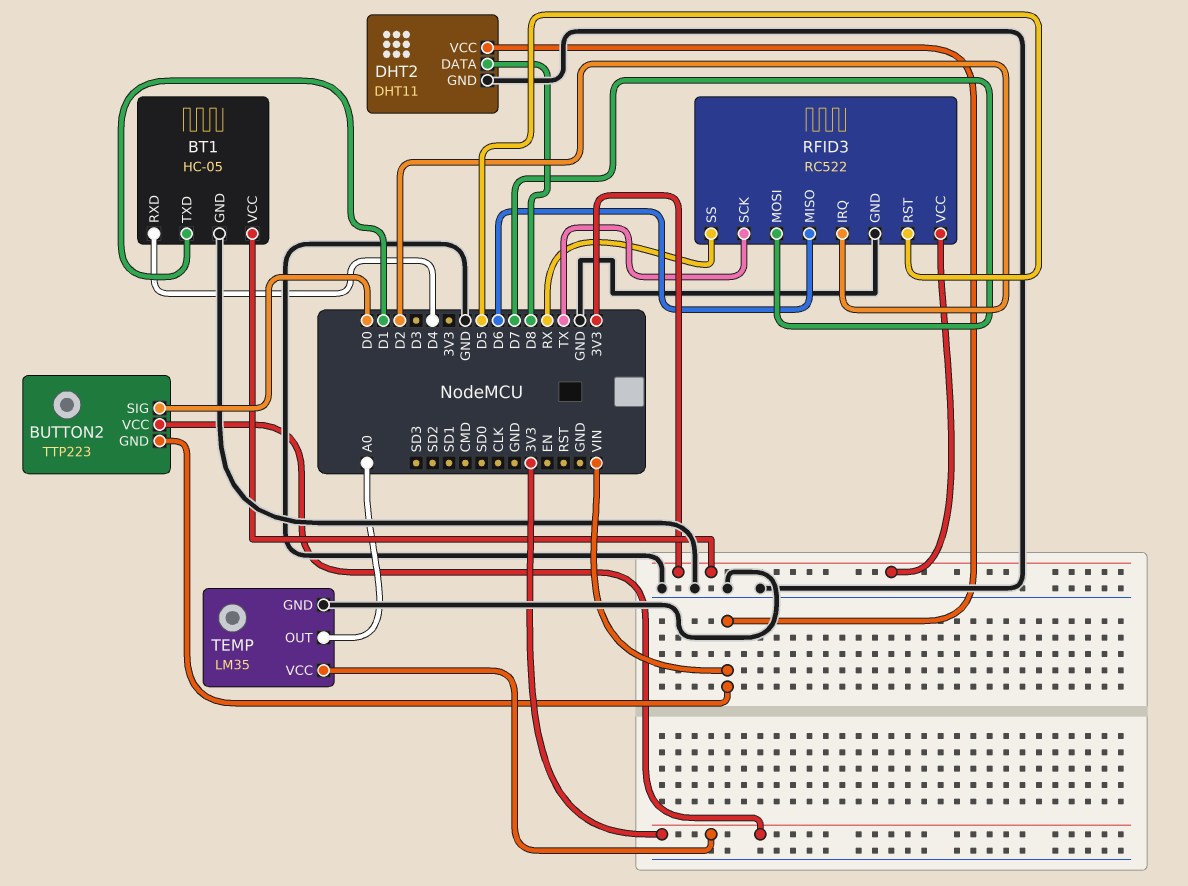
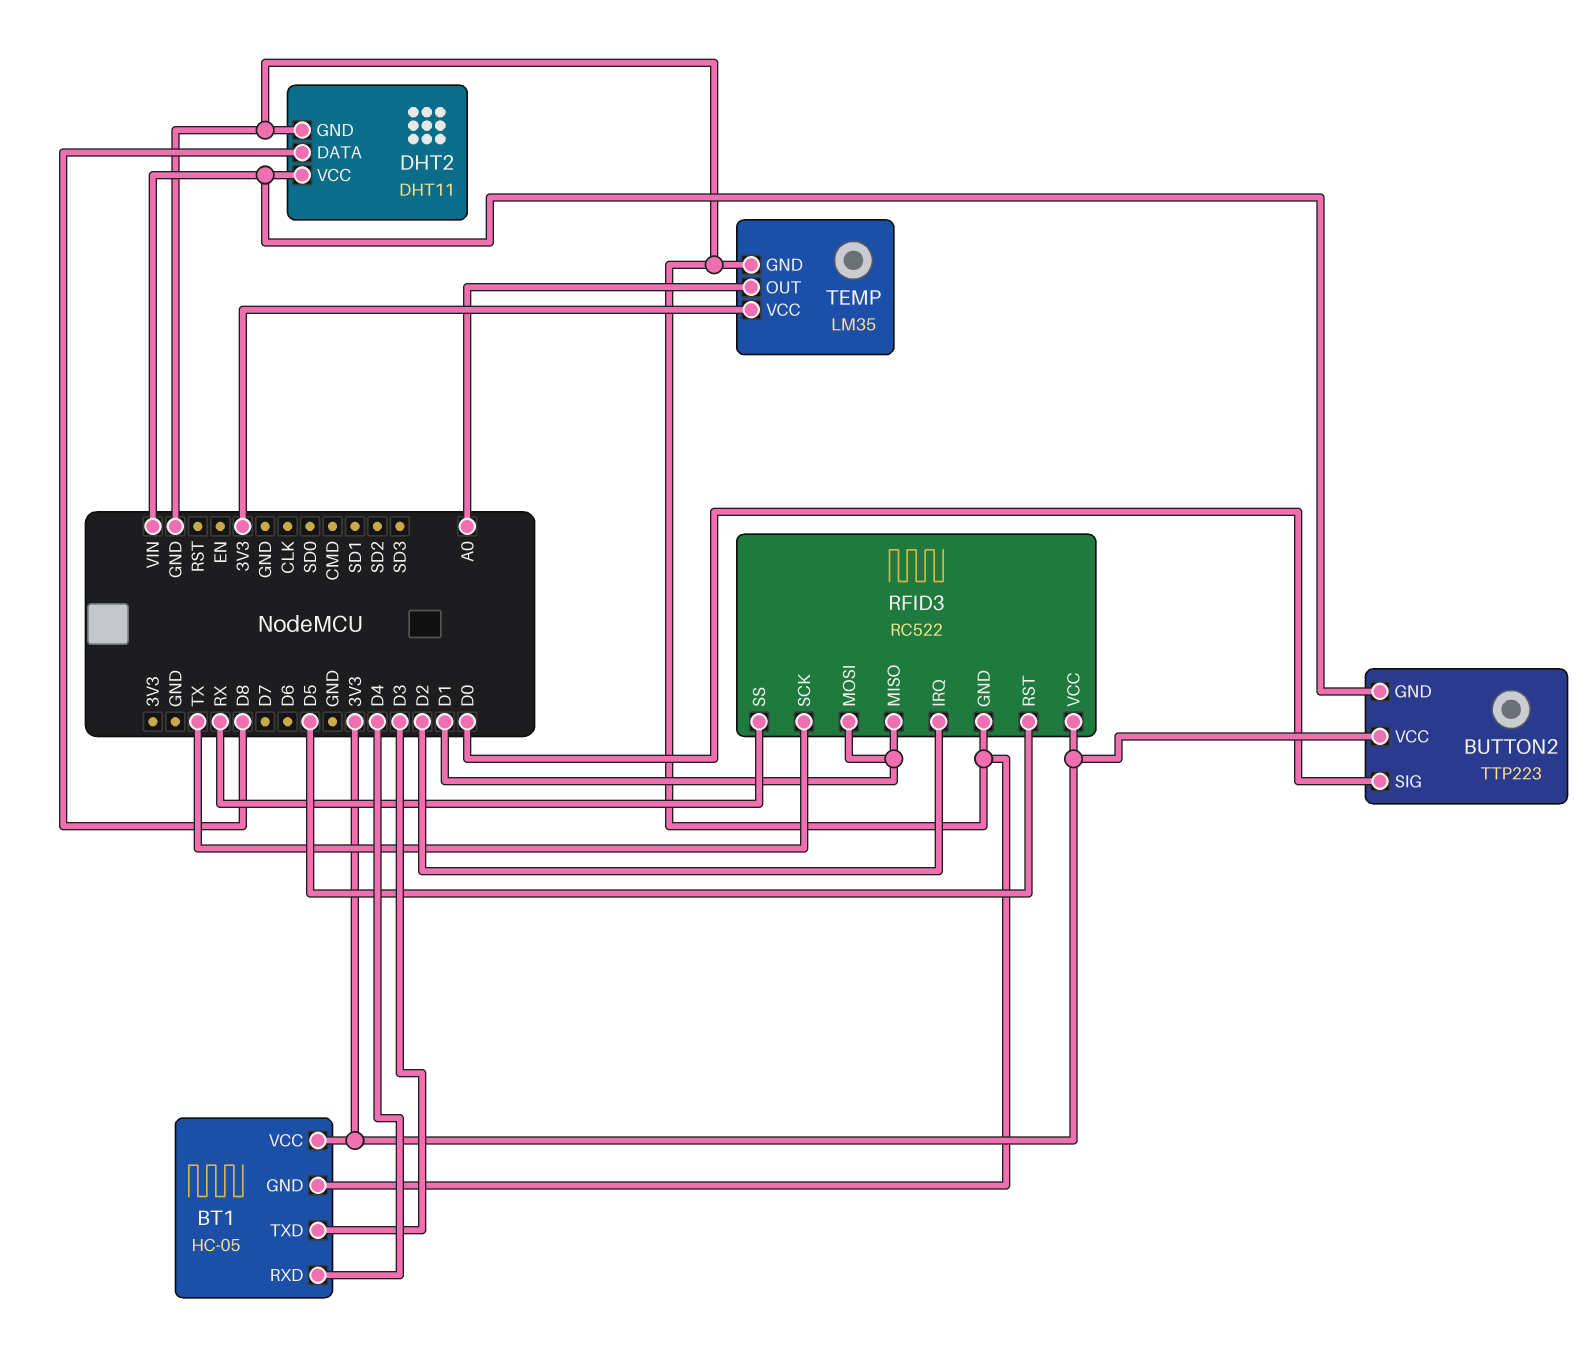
BT1 pin TXD: D1 -> D3
RFID3 pin MISO: D6 -> D1
RFID3 pin MOSI: D7 -> D1

